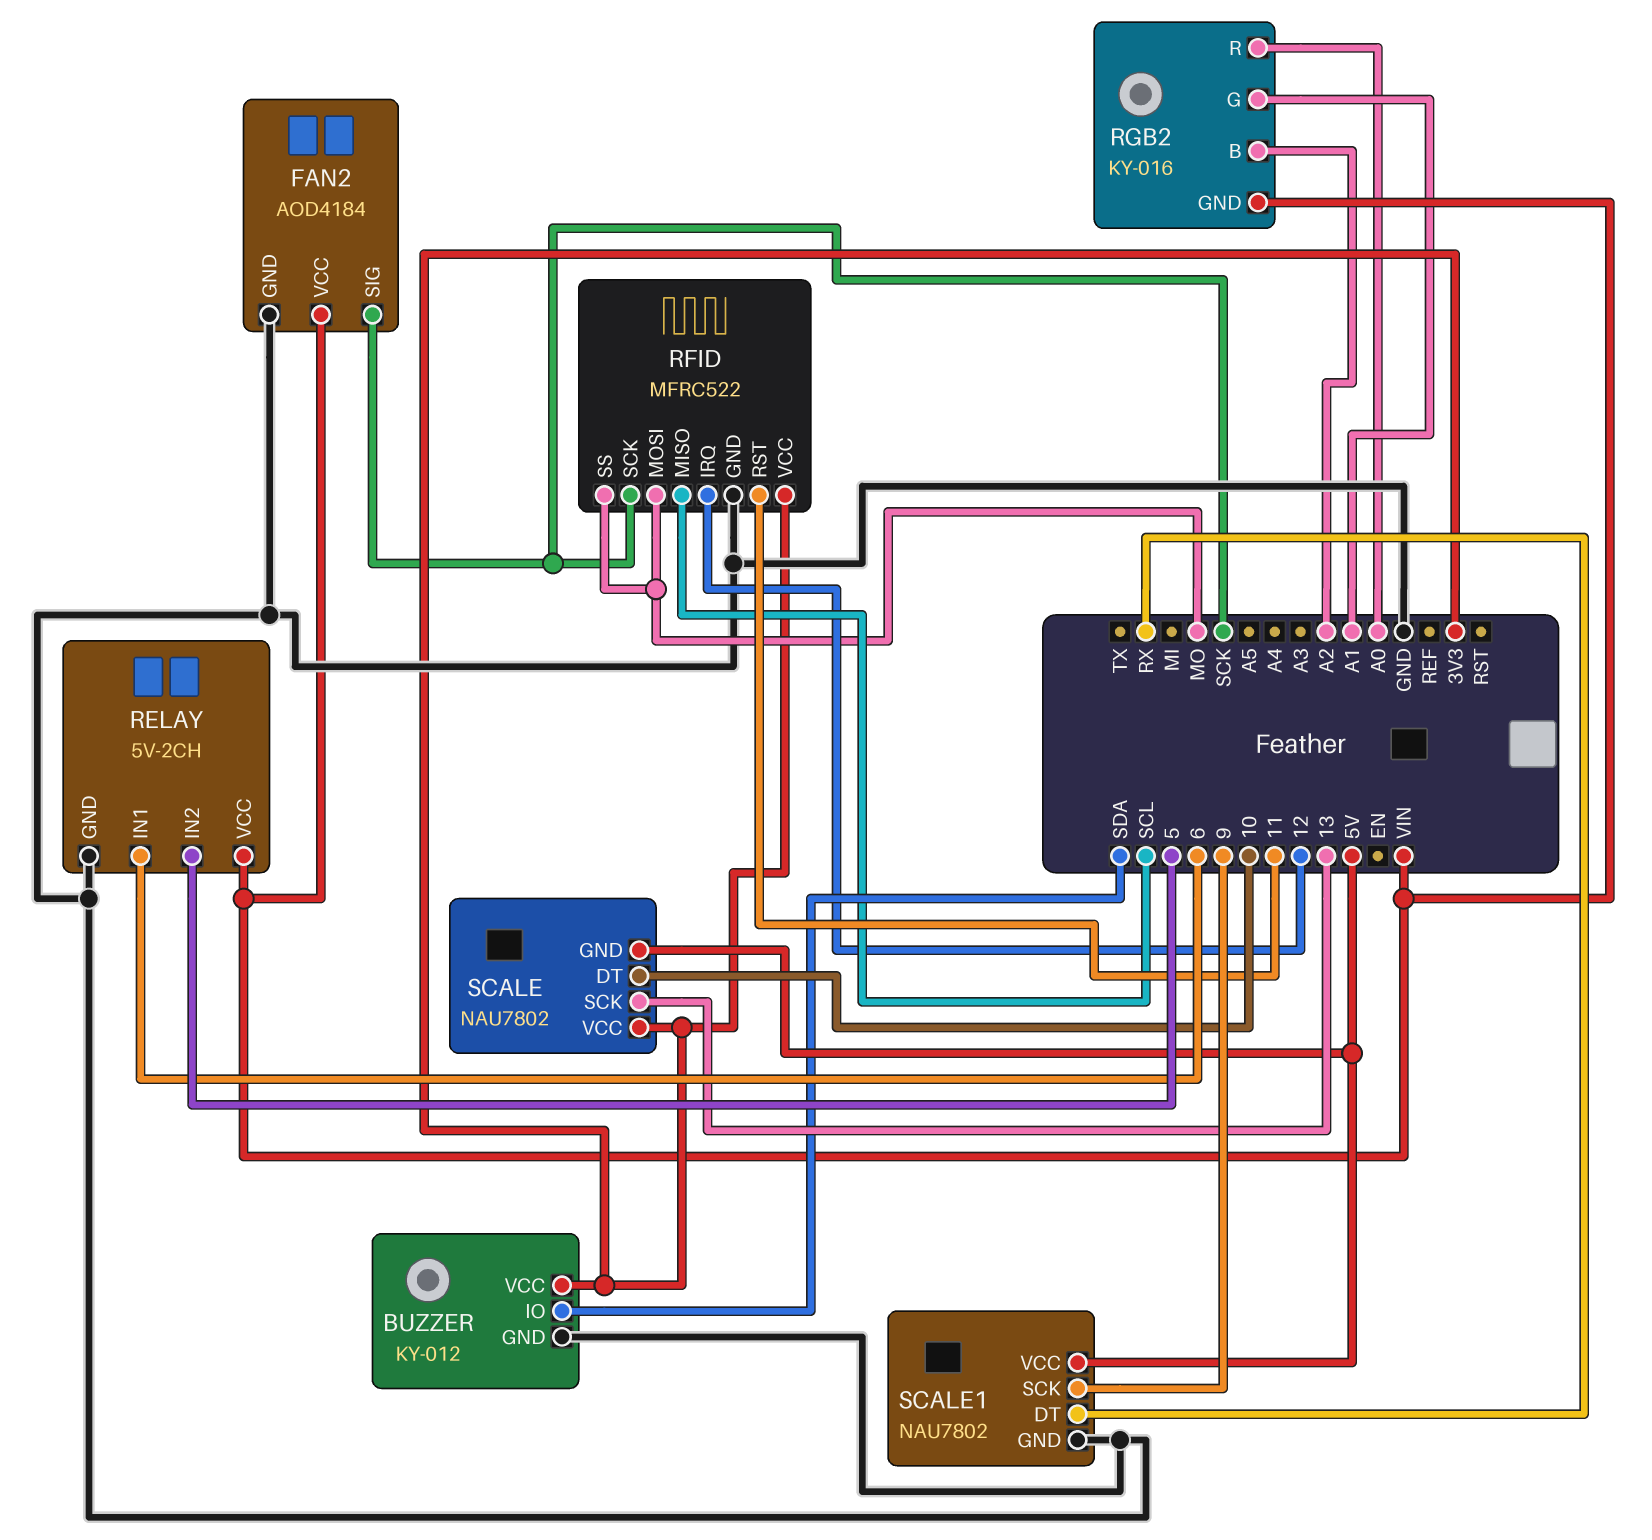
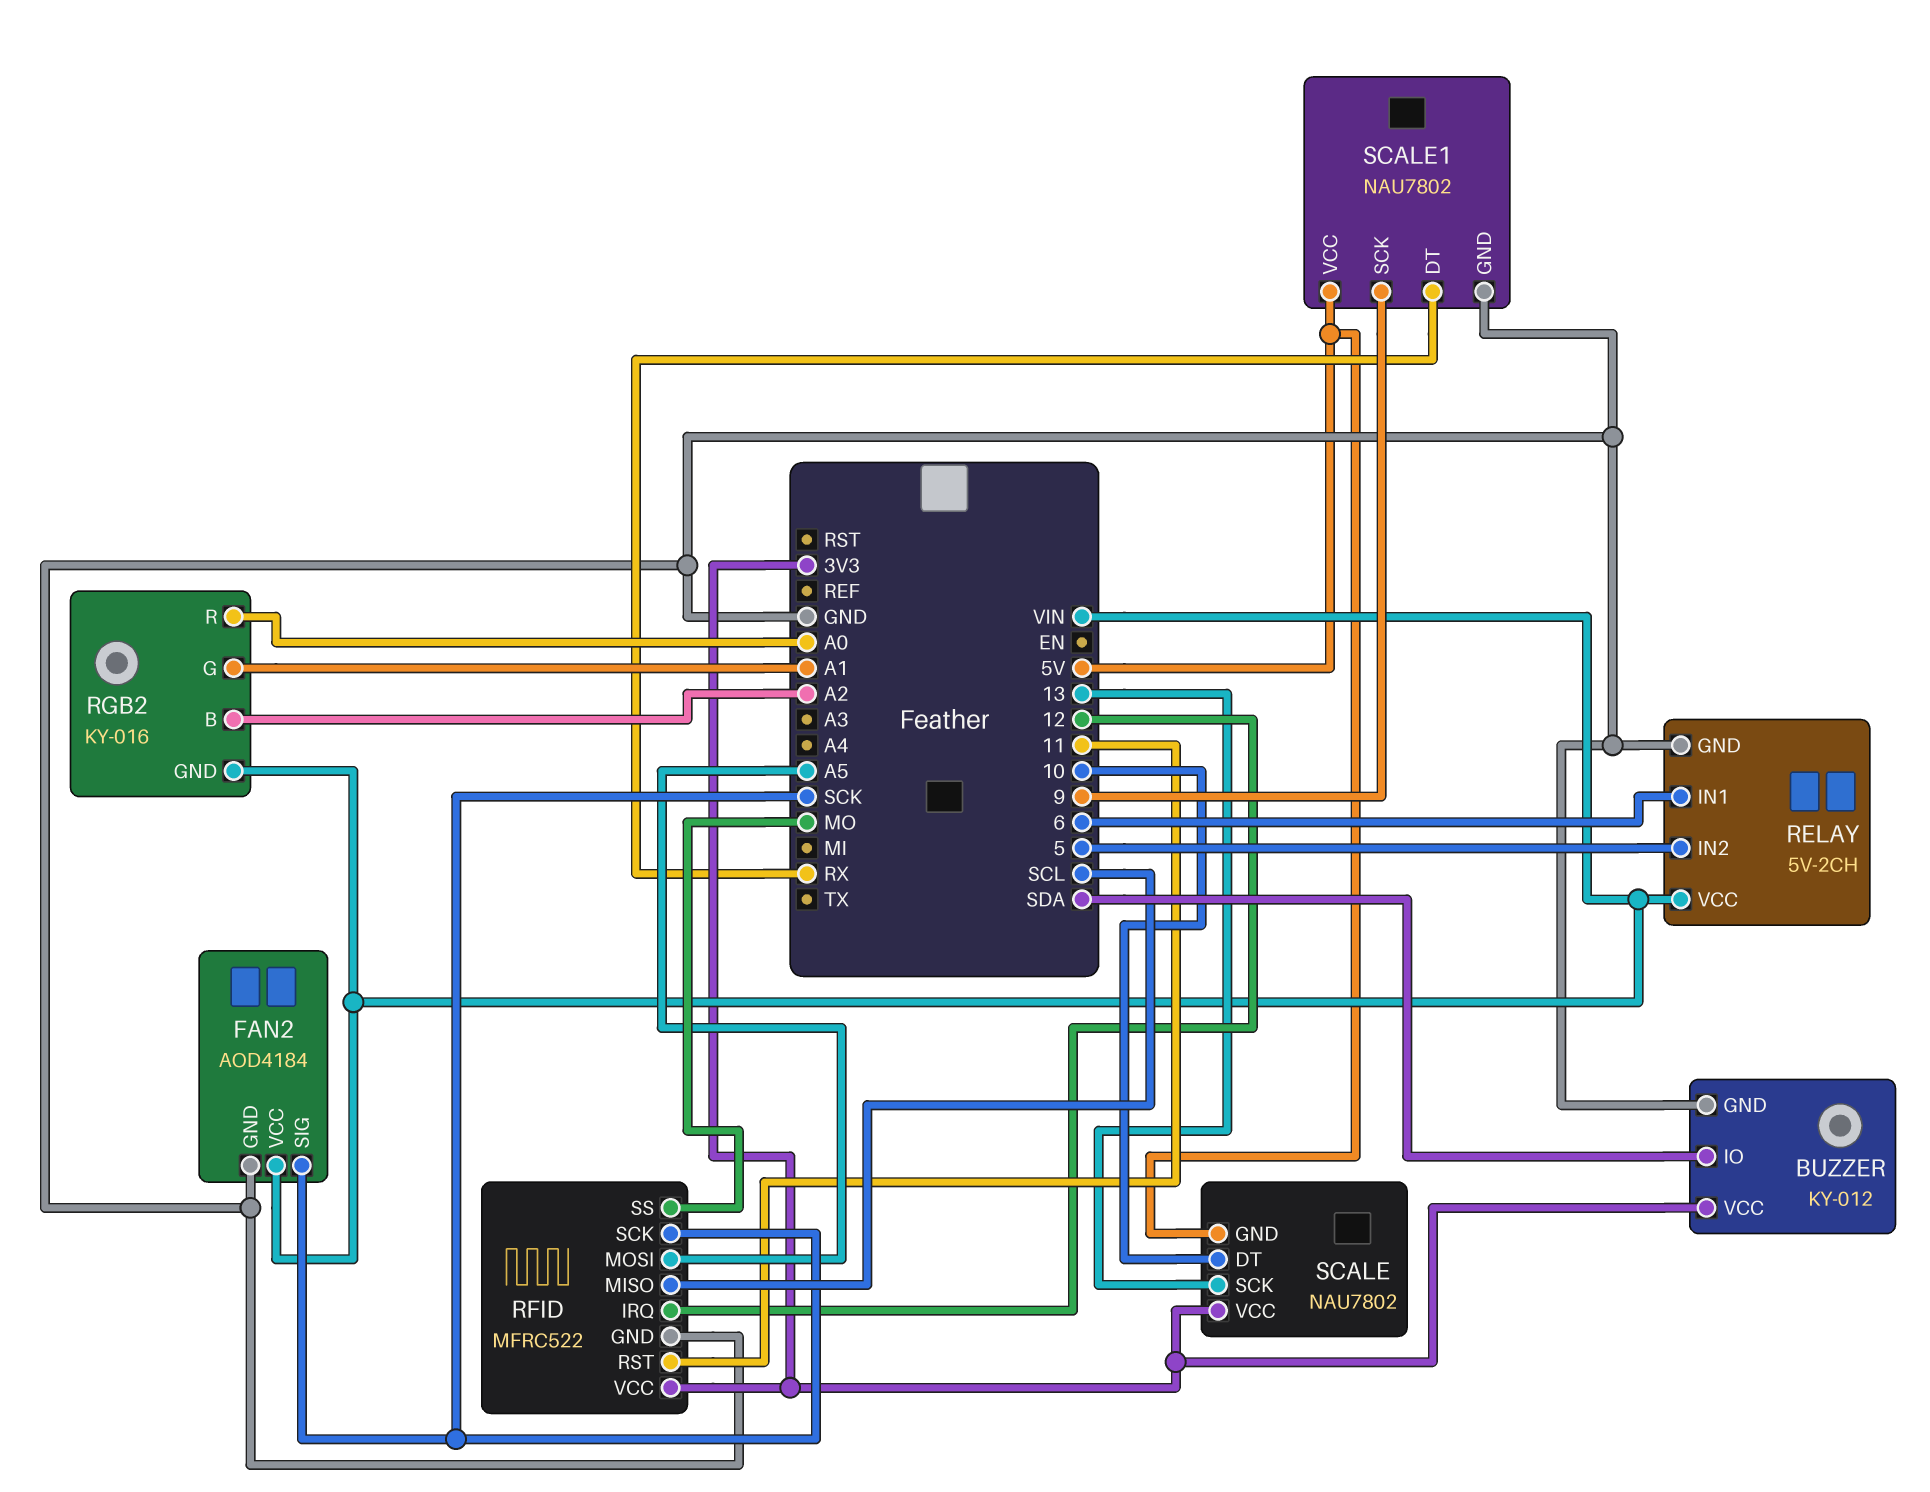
RFID pin MOSI: MO -> A5

